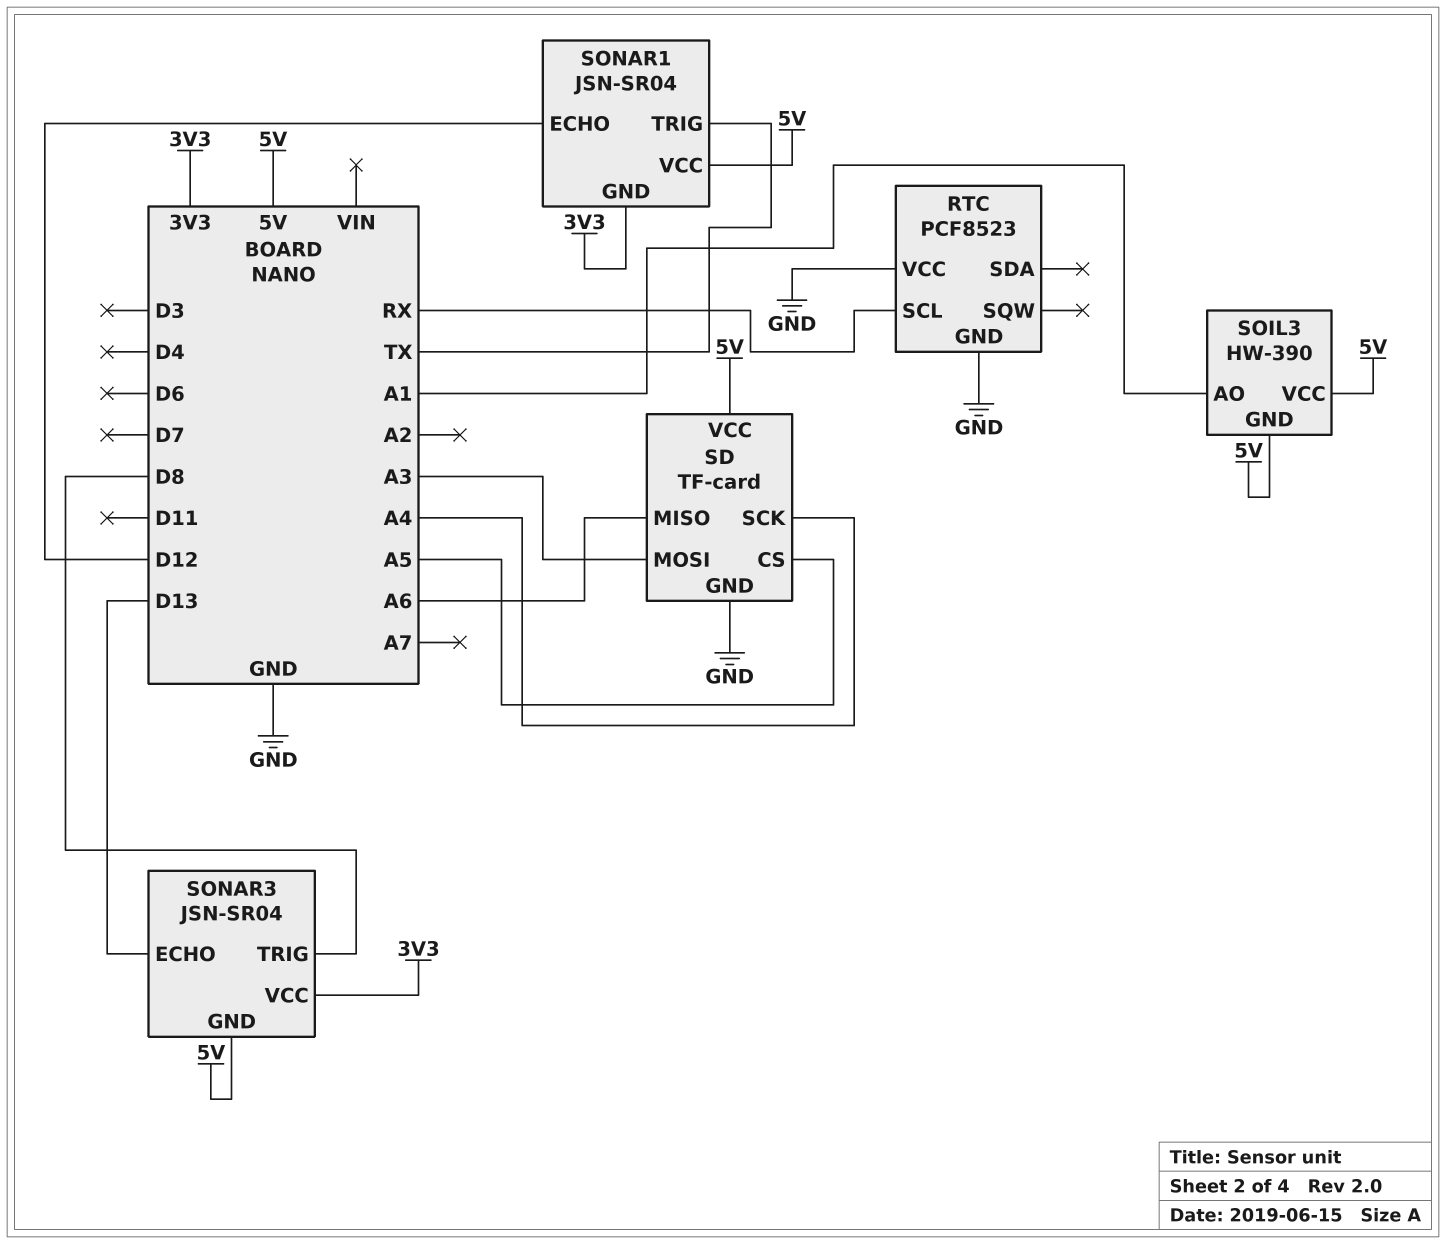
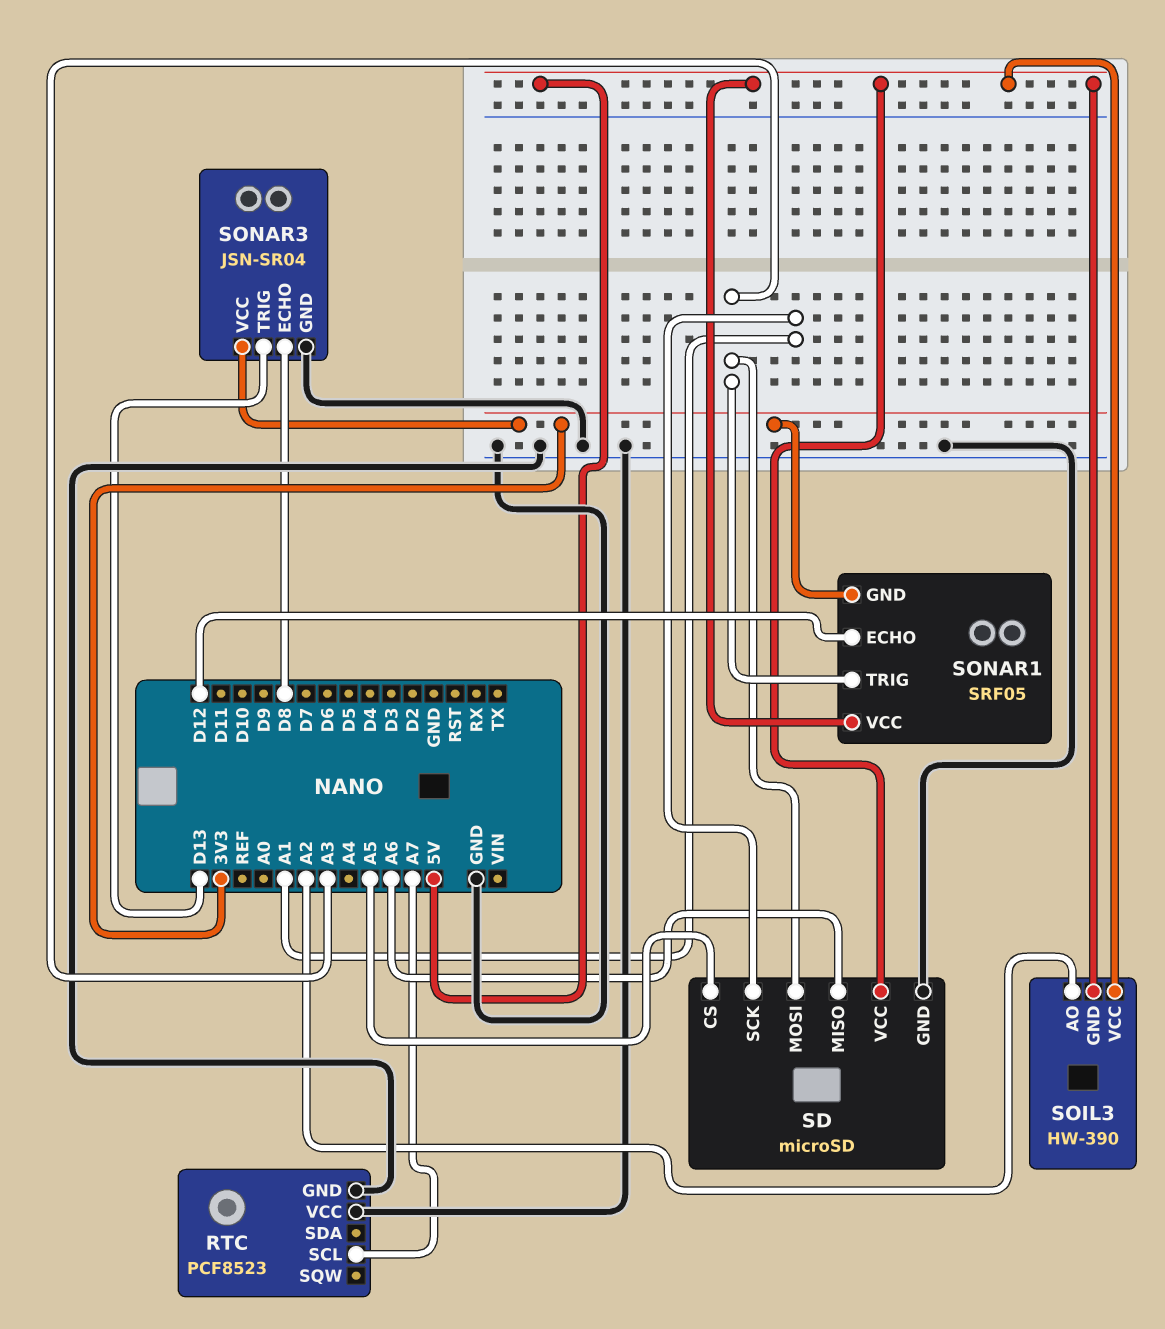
RTC pin SCL: RX -> A7
SD: TF-card -> microSD
SD pin SCK: A4 -> A1
SOIL3 pin AO: A1 -> A2
SONAR1: JSN-SR04 -> SRF05
SONAR1 pin TRIG: TX -> A3
SONAR3 pin ECHO: D13 -> D8
SONAR3 pin GND: 5V -> GND
SONAR3 pin TRIG: D8 -> D13

